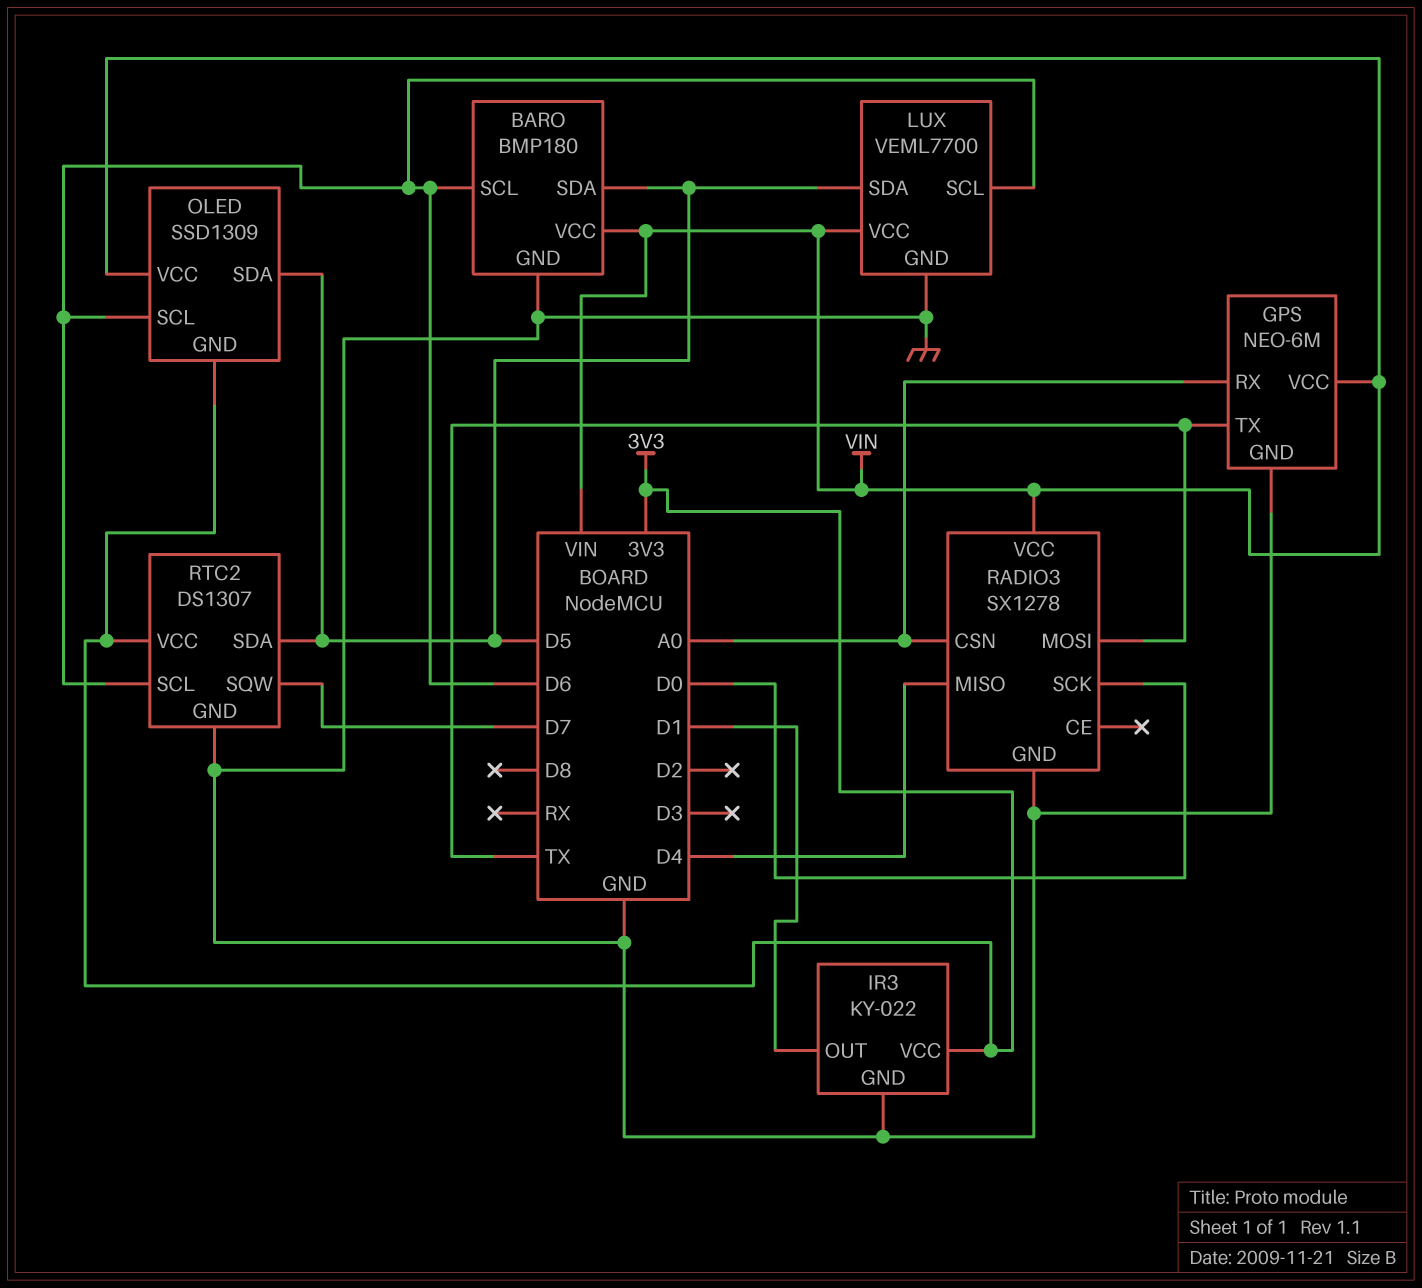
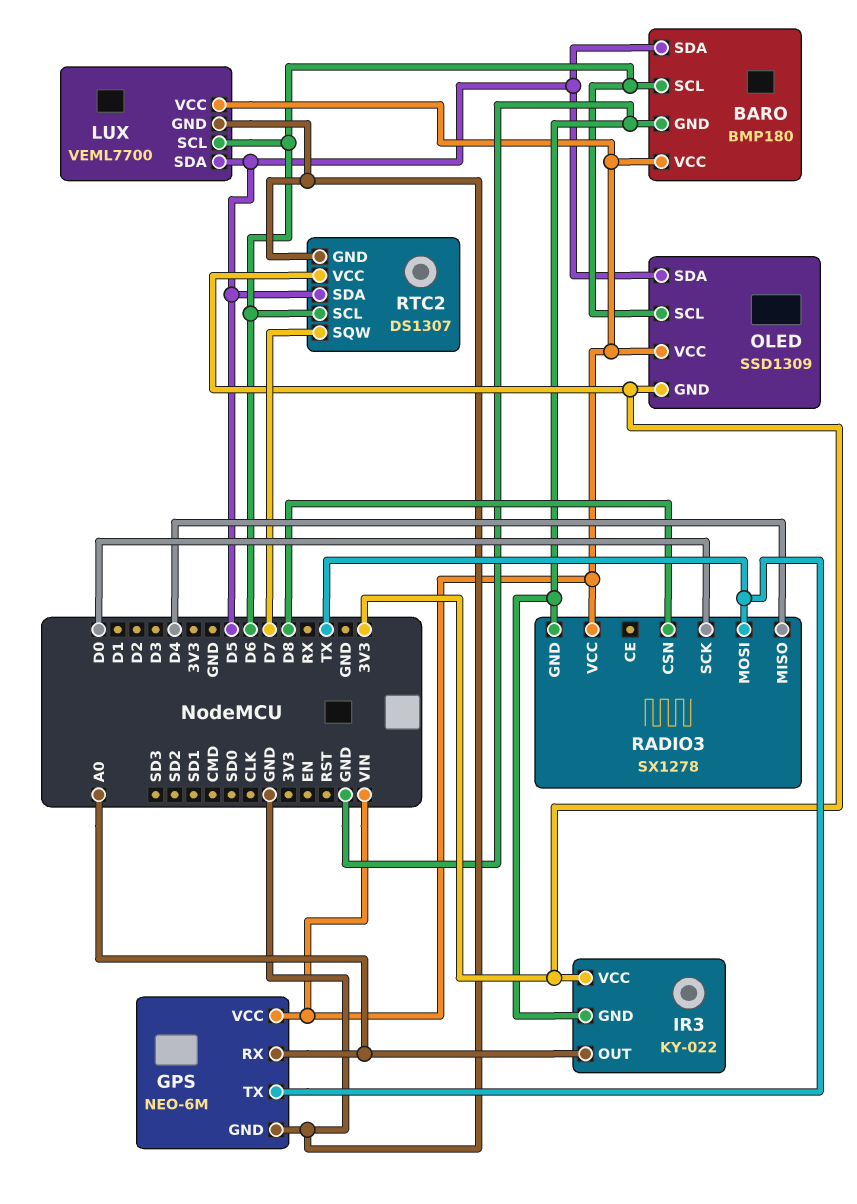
IR3 pin OUT: D1 -> A0
RADIO3 pin CSN: A0 -> D8

